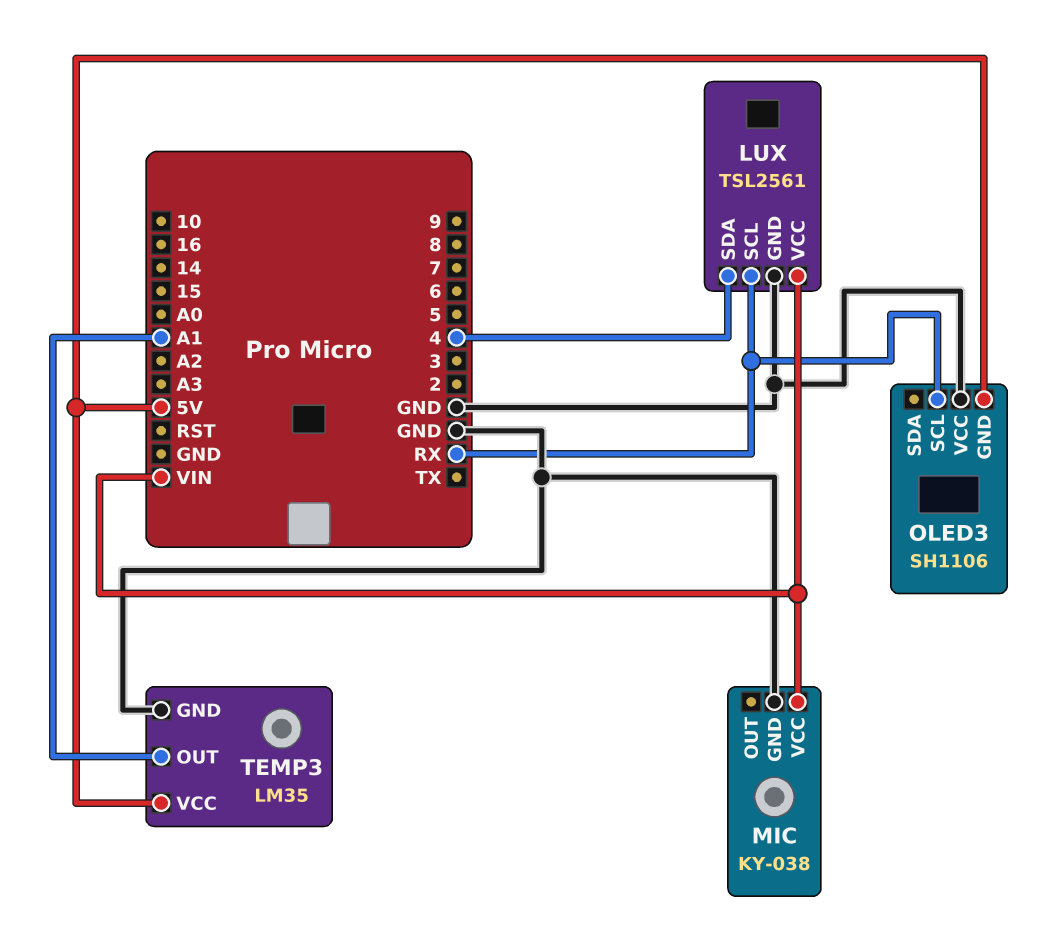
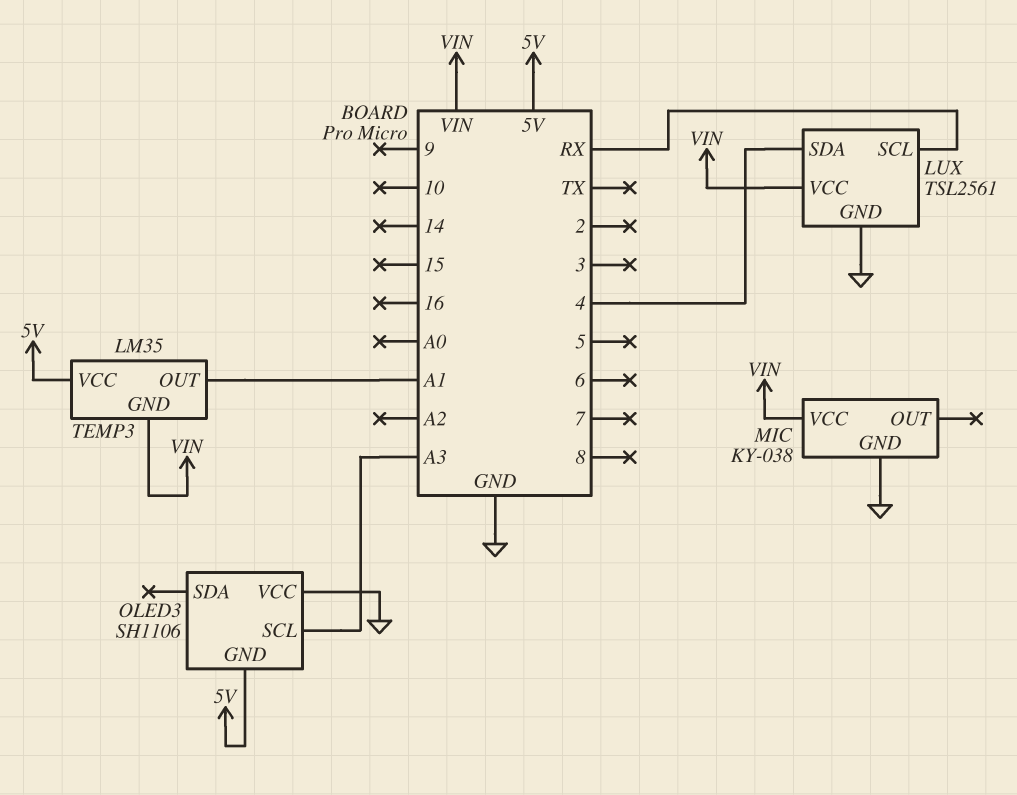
OLED3 pin SCL: RX -> A3
TEMP3 pin GND: GND -> VIN

